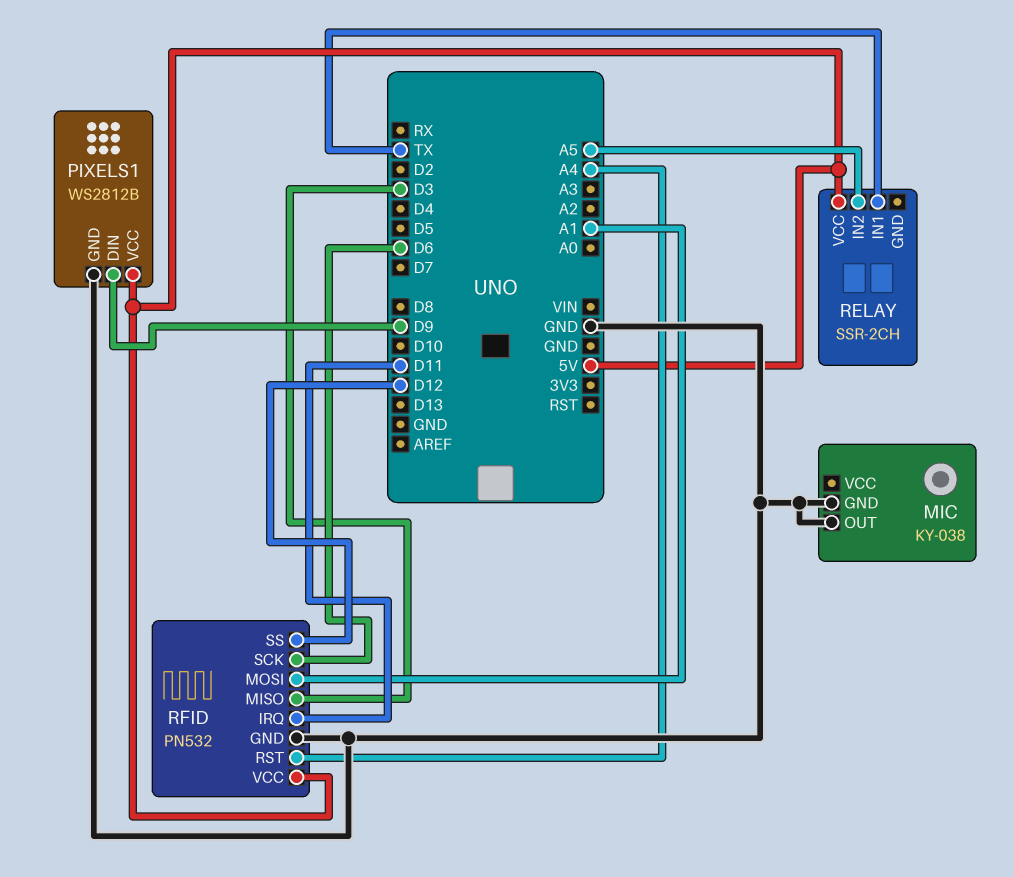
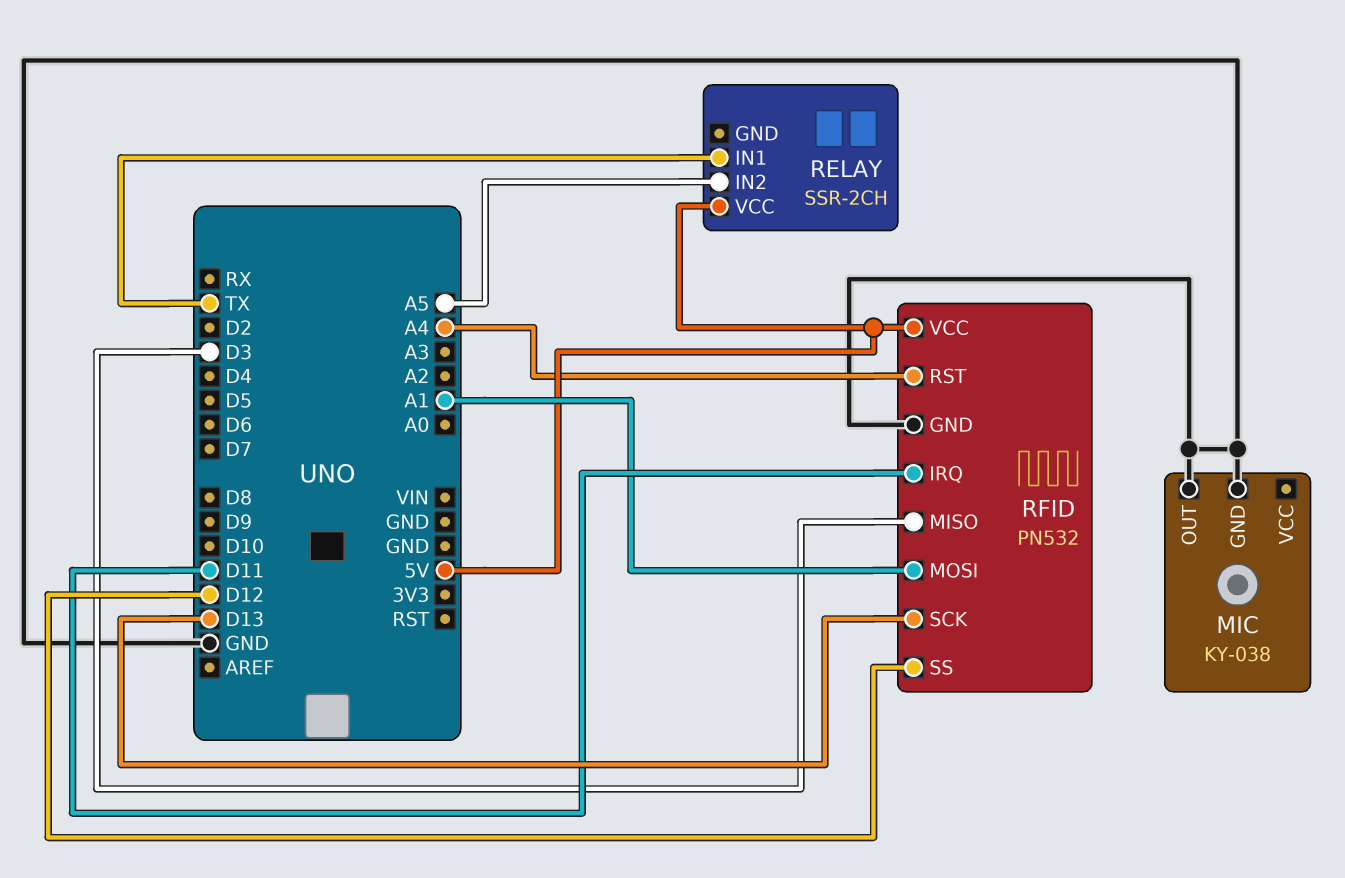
PIXELS1: WS2812B -> none
PIXELS1 pin DIN: D9 -> none
PIXELS1 pin GND: GND -> none
PIXELS1 pin VCC: 5V -> none
RFID pin SCK: D6 -> D13

